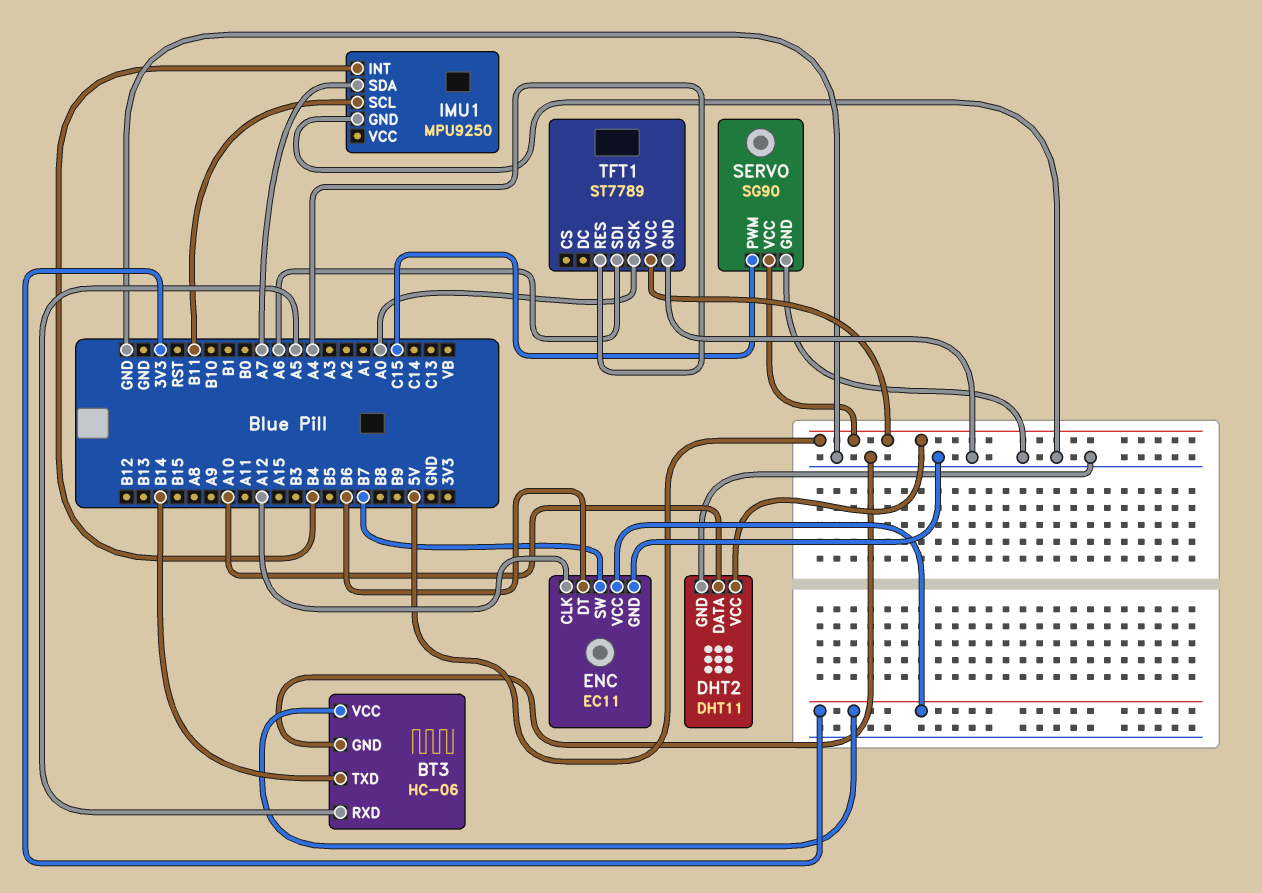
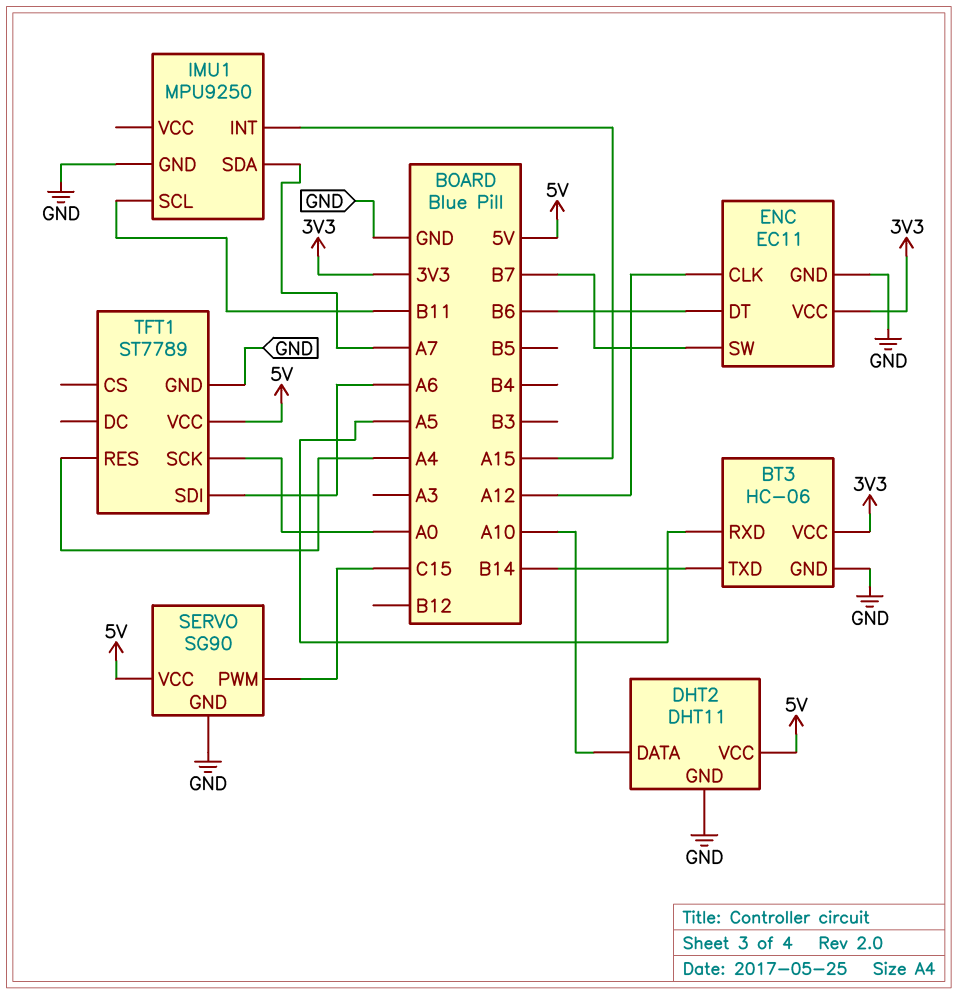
IMU1 pin INT: B4 -> A15

